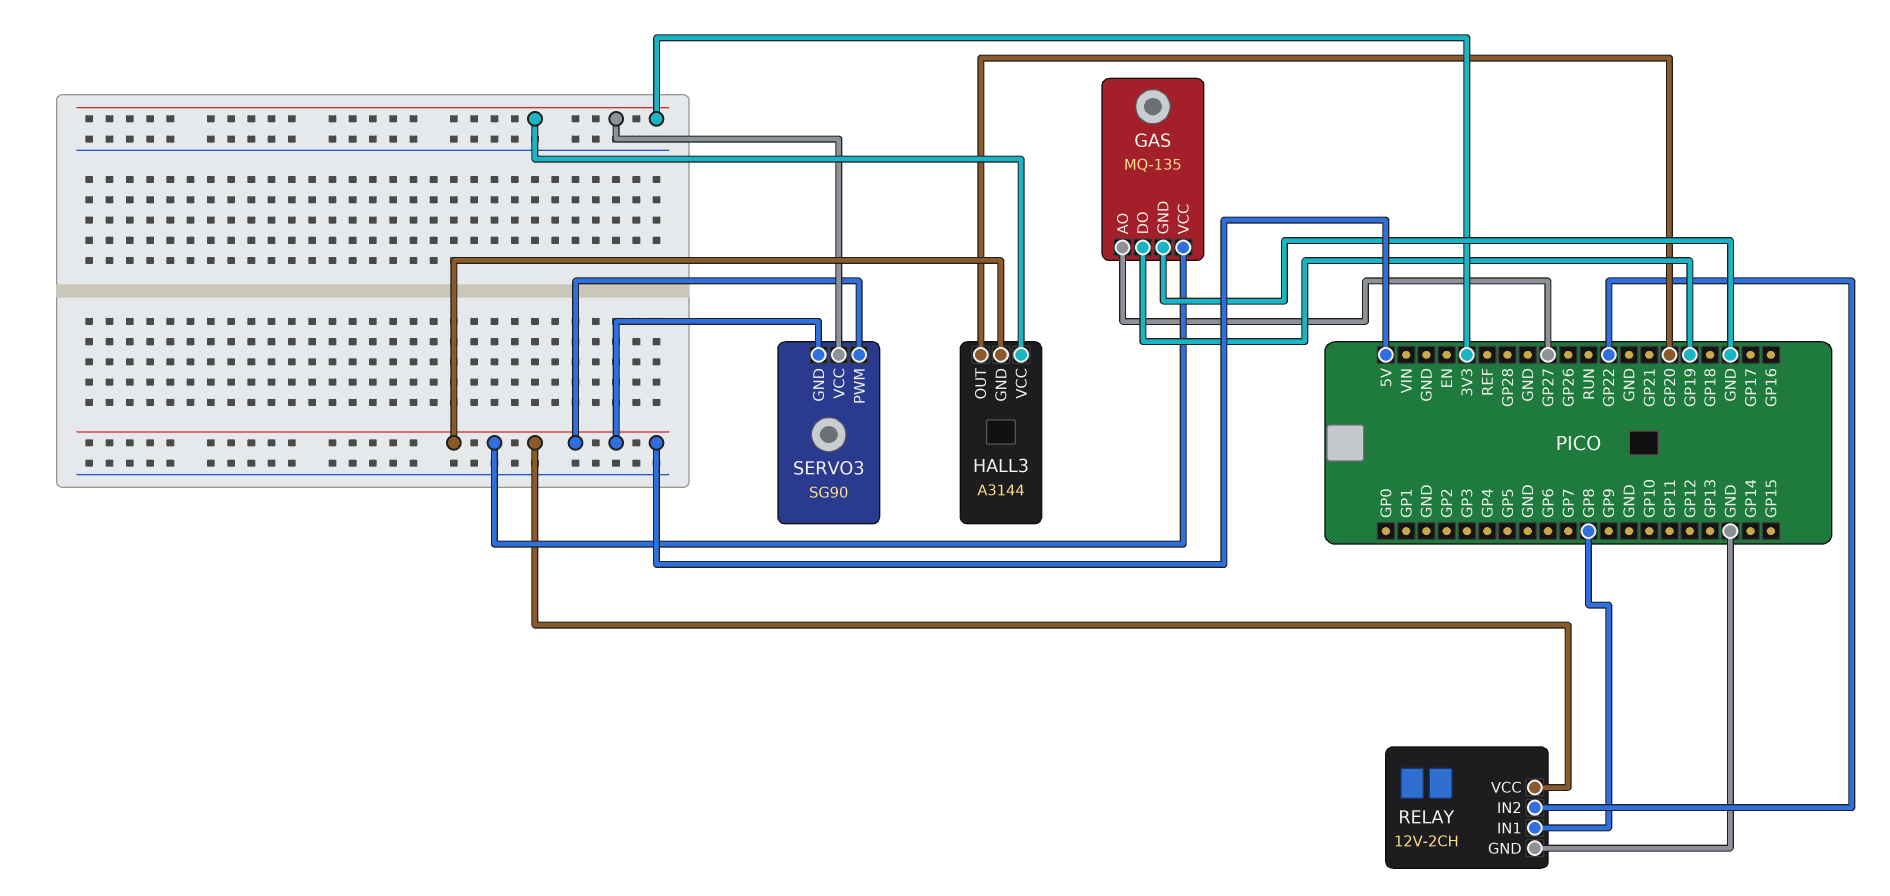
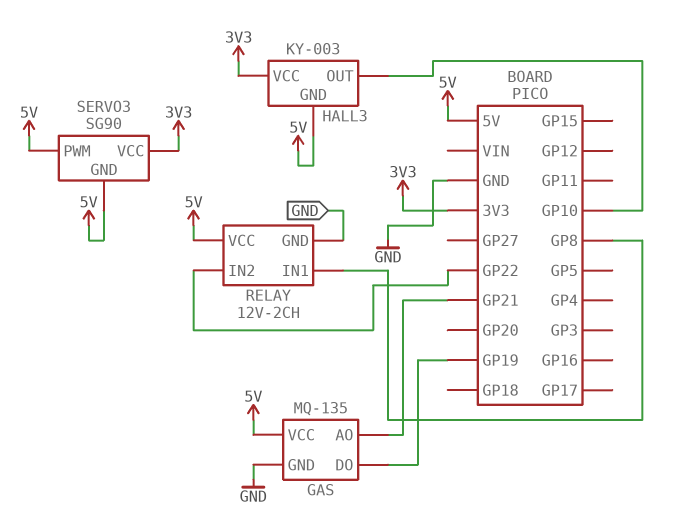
GAS pin AO: GP27 -> GP21
HALL3: A3144 -> KY-003
HALL3 pin OUT: GP20 -> GP10

